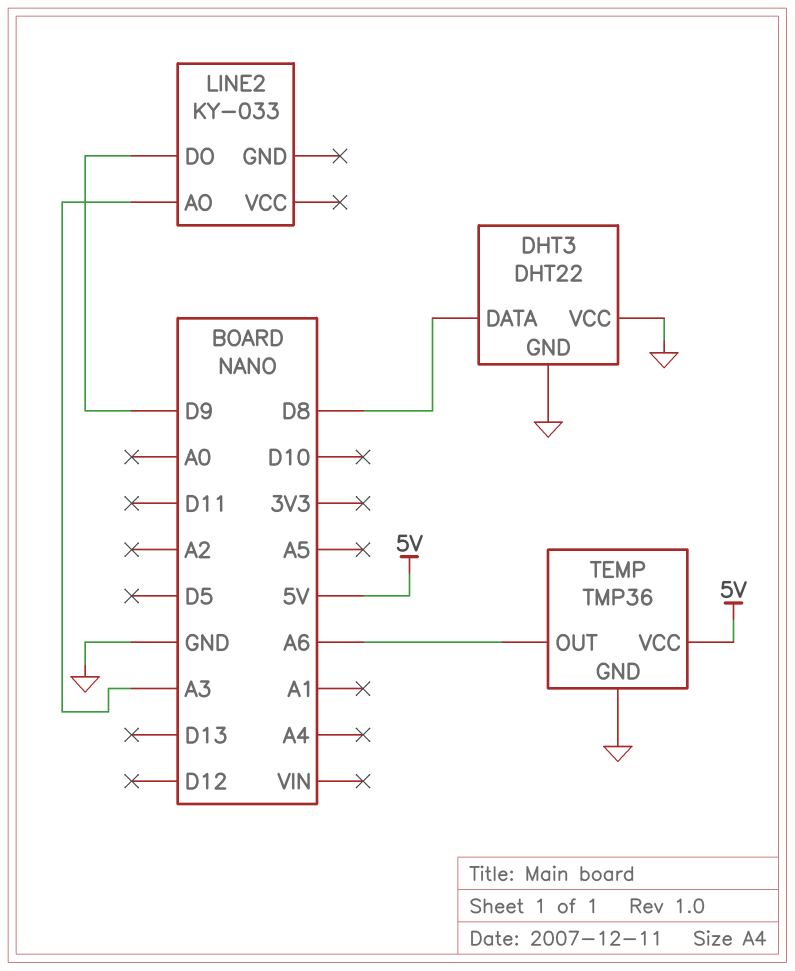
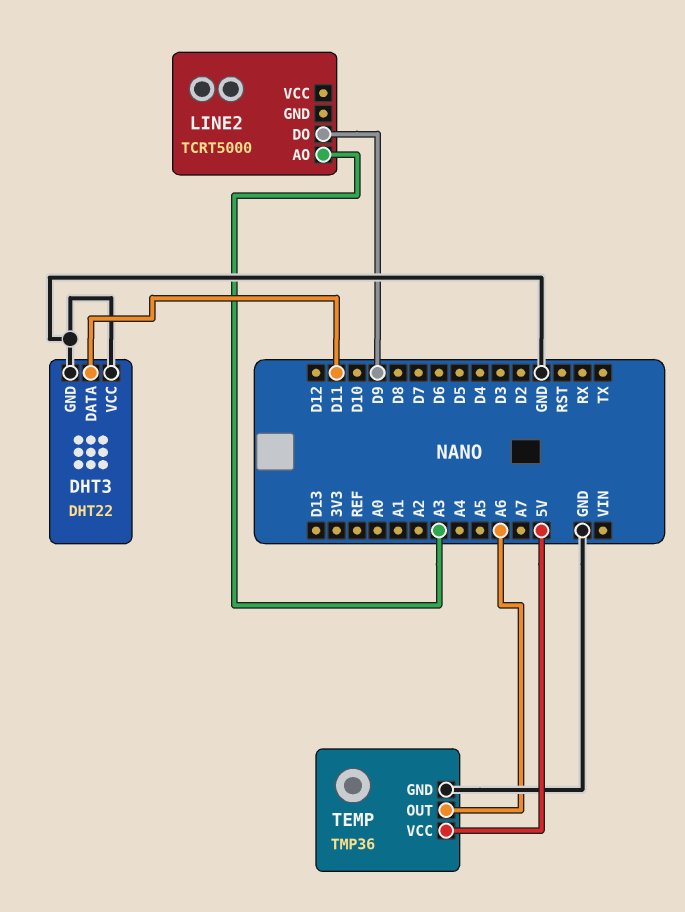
DHT3 pin DATA: D8 -> D11
LINE2: KY-033 -> TCRT5000

